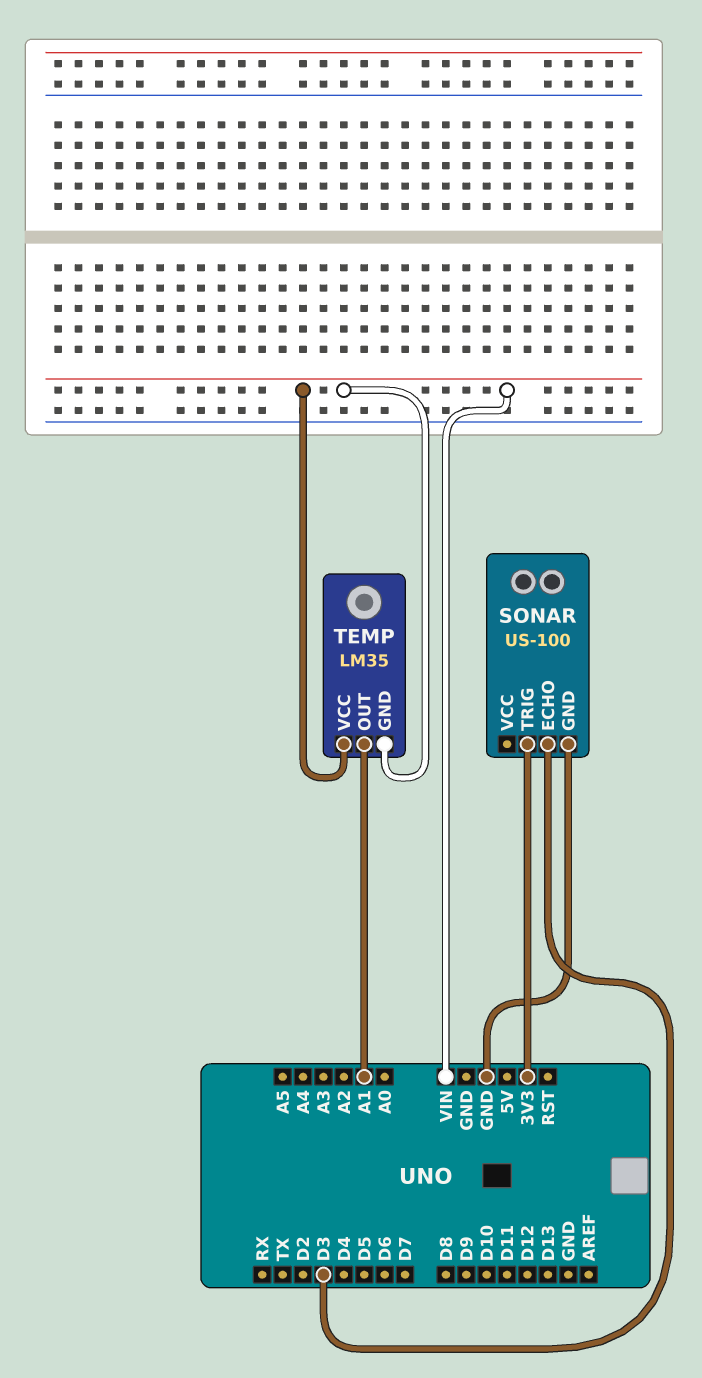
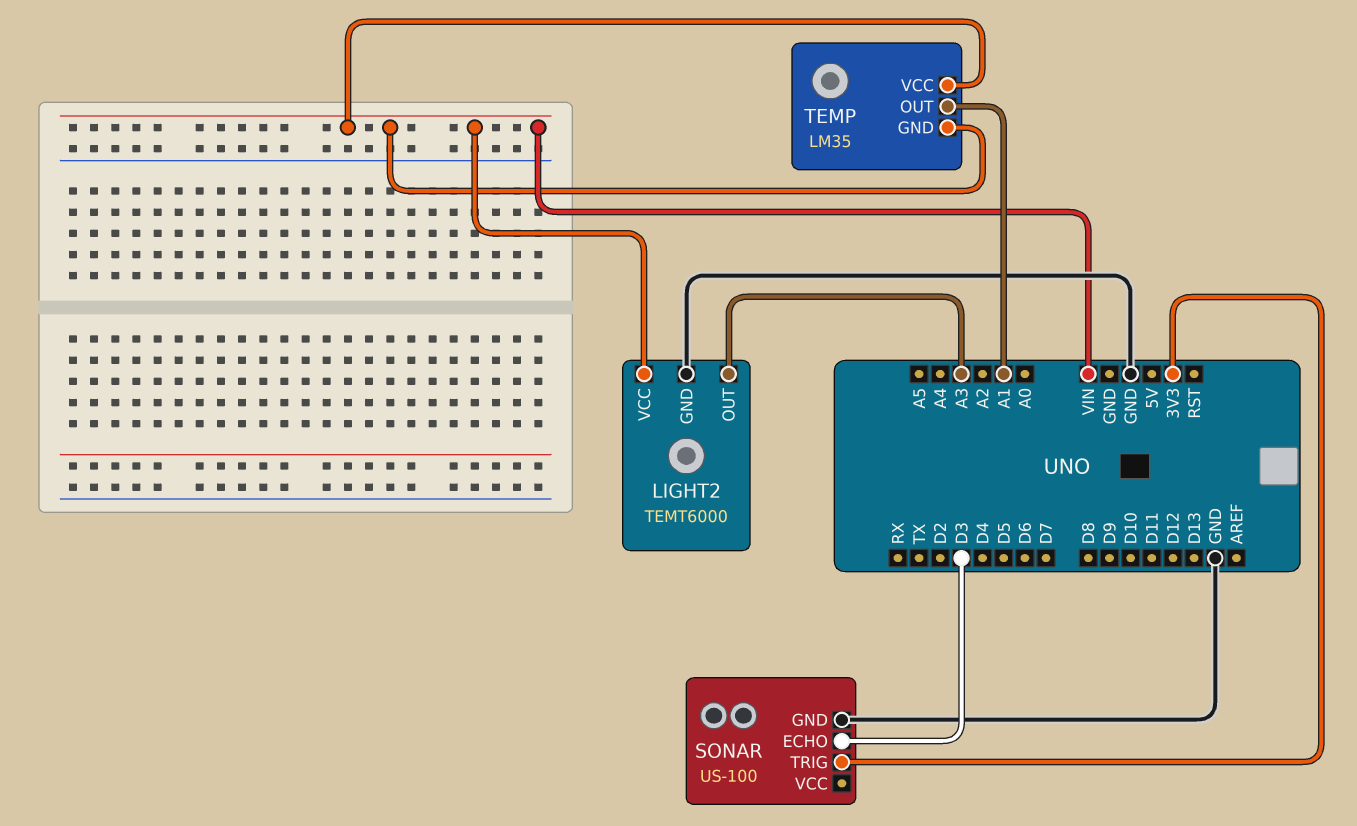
LIGHT2: none -> TEMT6000
LIGHT2 pin GND: none -> GND
LIGHT2 pin OUT: none -> A3
LIGHT2 pin VCC: none -> VIN

